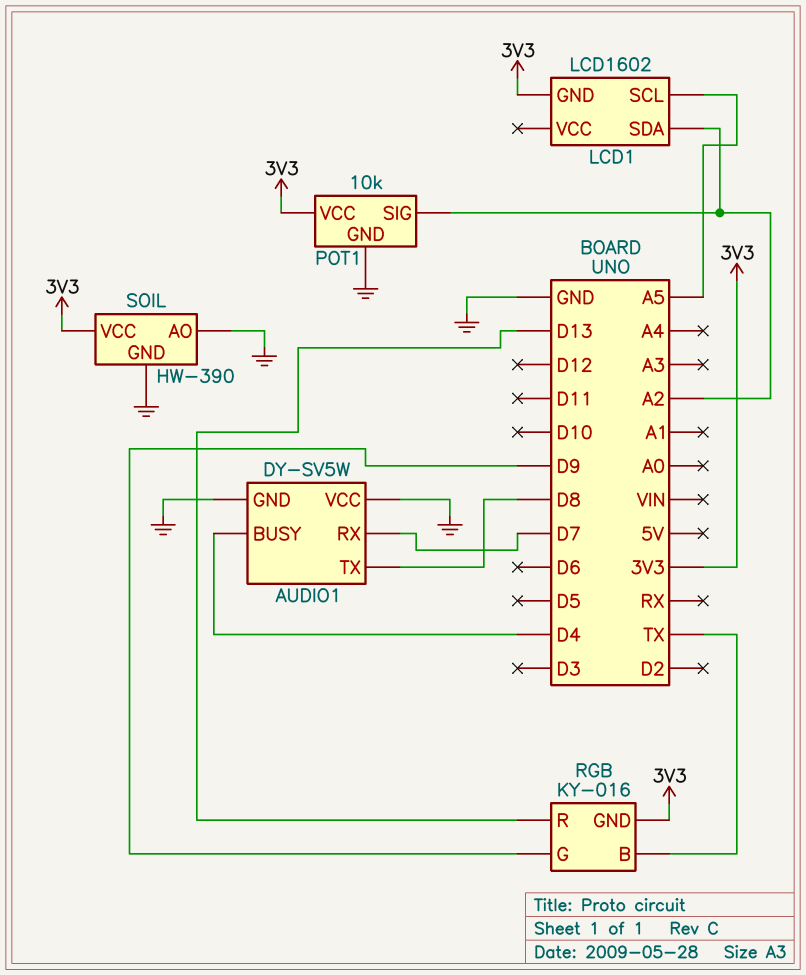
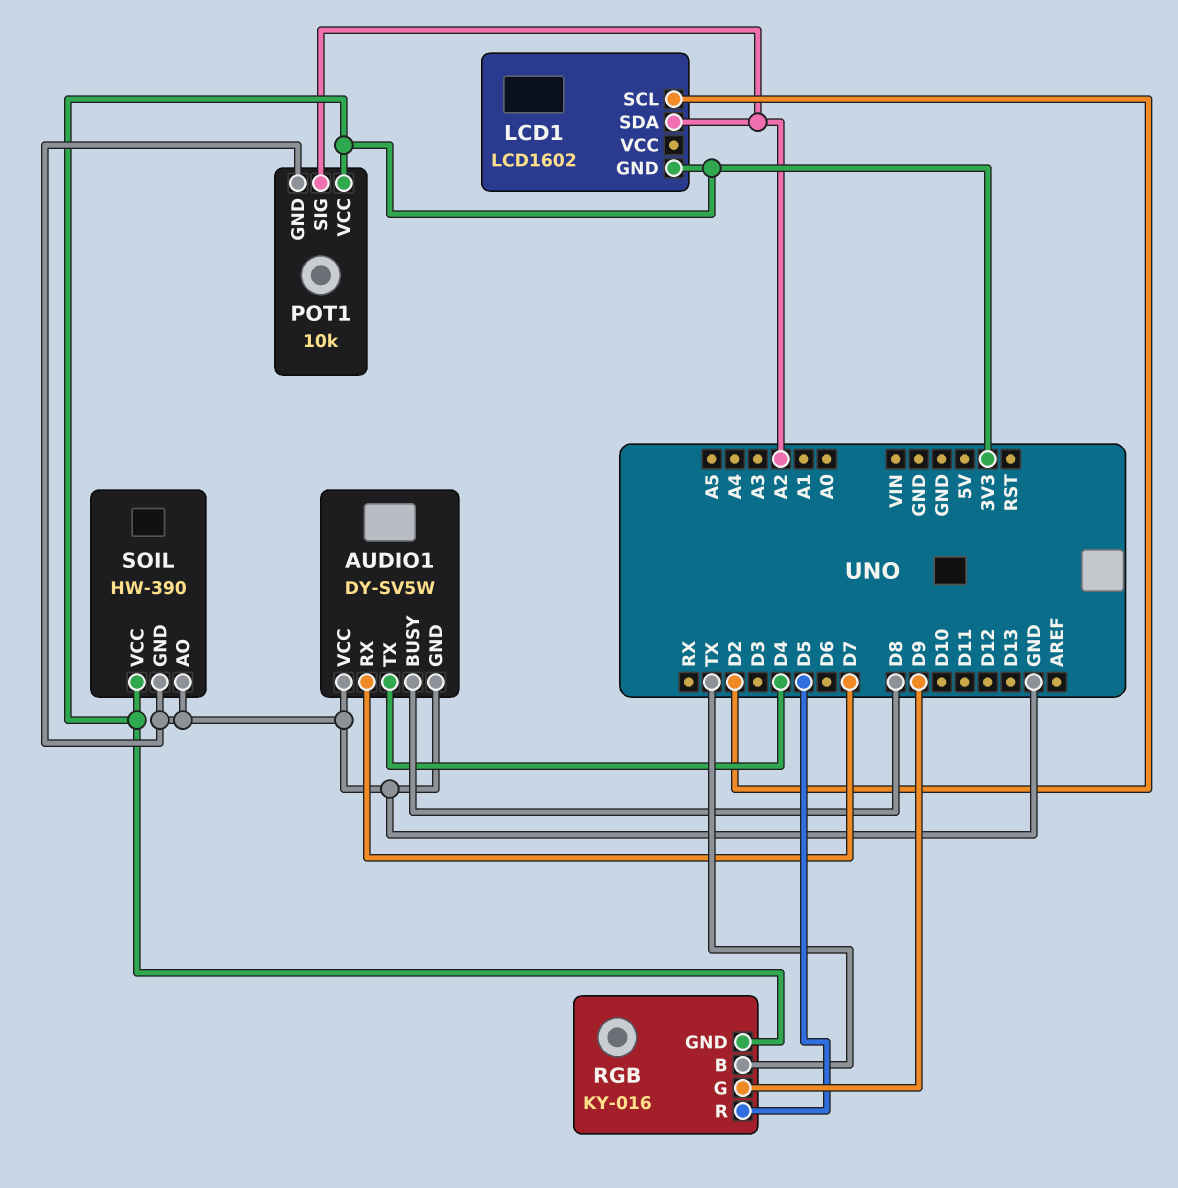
AUDIO1 pin BUSY: D4 -> D8
AUDIO1 pin TX: D8 -> D4
LCD1 pin SCL: A5 -> D2
RGB pin R: D13 -> D5

